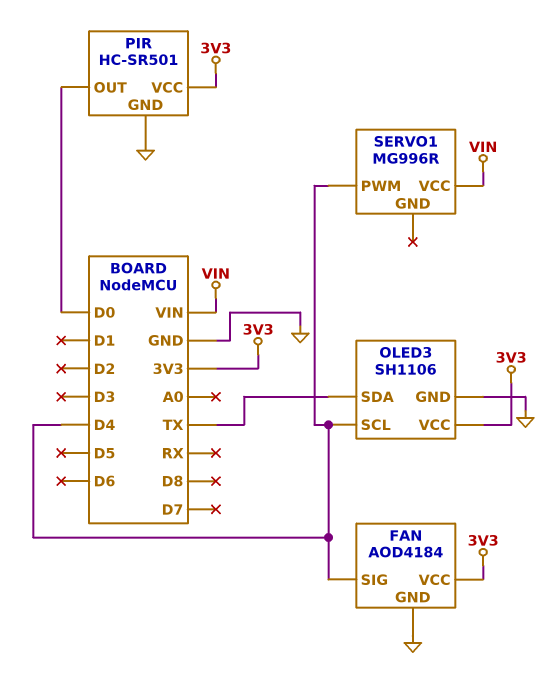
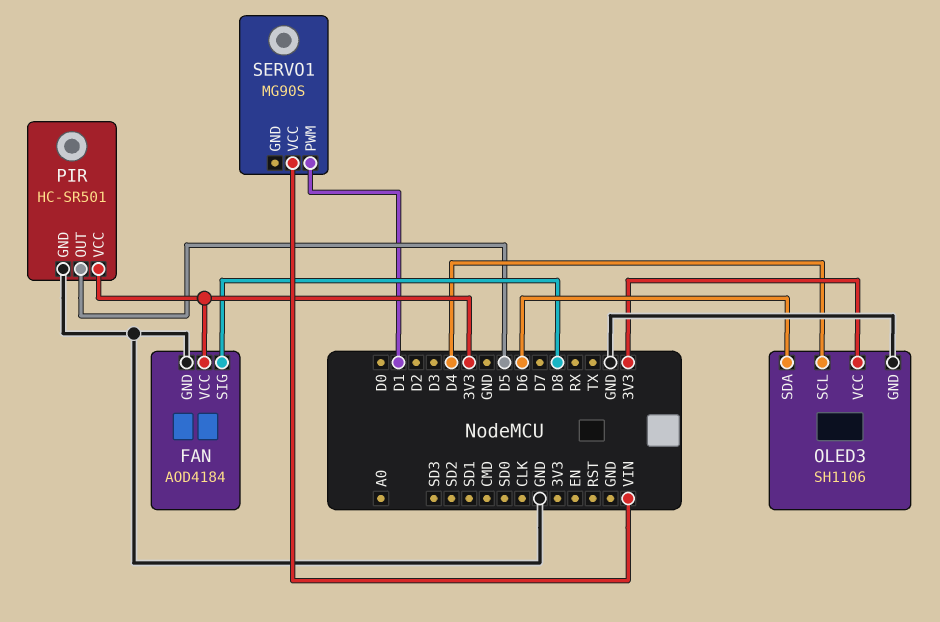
FAN pin SIG: D4 -> D8
OLED3 pin SDA: TX -> D6
PIR pin OUT: D0 -> D5
SERVO1: MG996R -> MG90S
SERVO1 pin PWM: D4 -> D1

